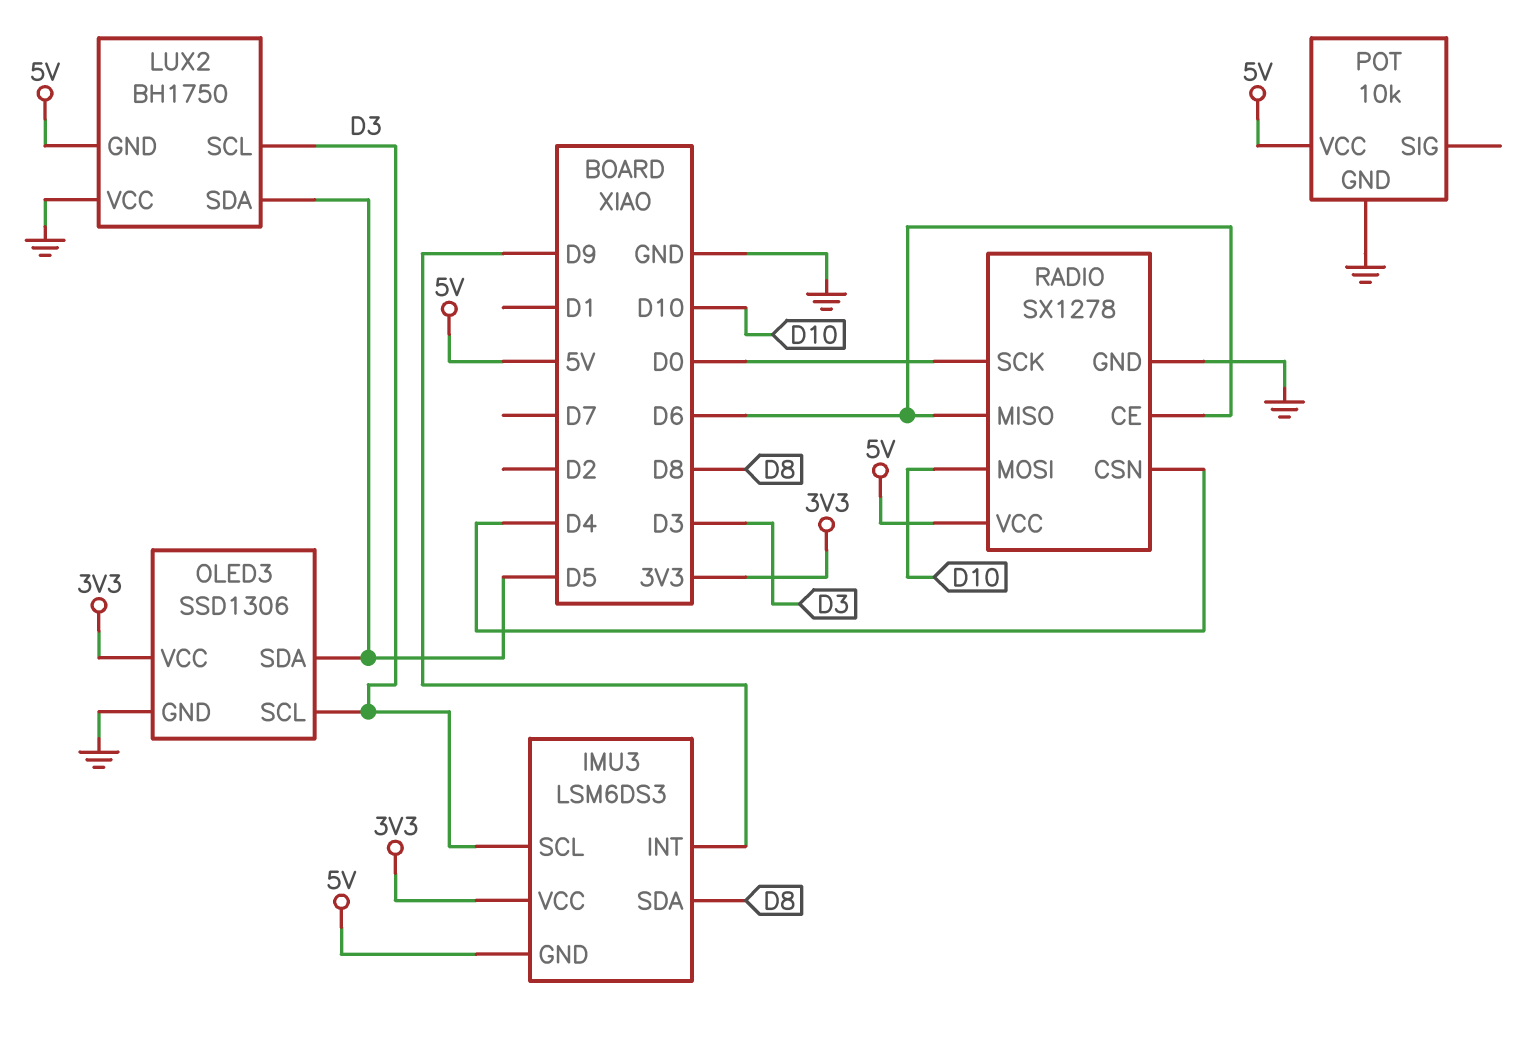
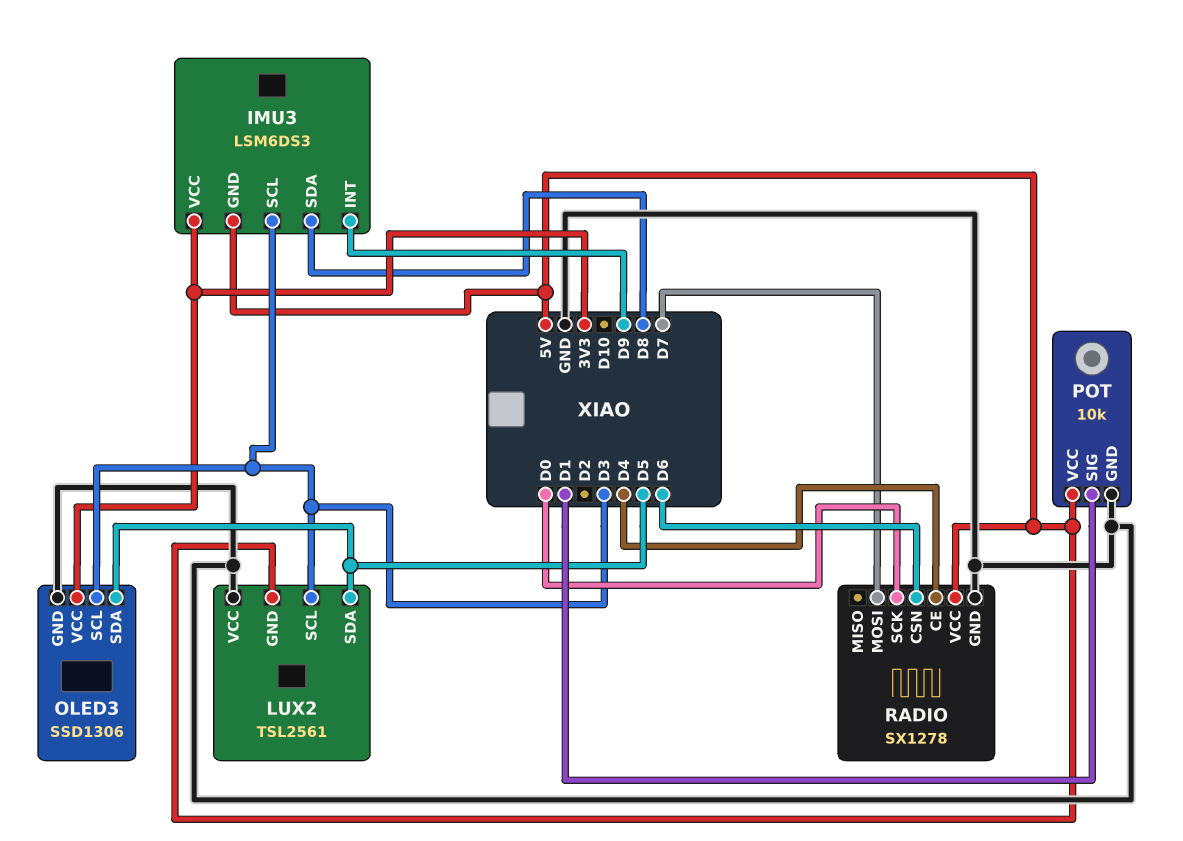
LUX2: BH1750 -> TSL2561
POT pin SIG: none -> D1
RADIO pin CE: D6 -> D4
RADIO pin CSN: D4 -> D6
RADIO pin MISO: D6 -> none
RADIO pin MOSI: D10 -> D7

